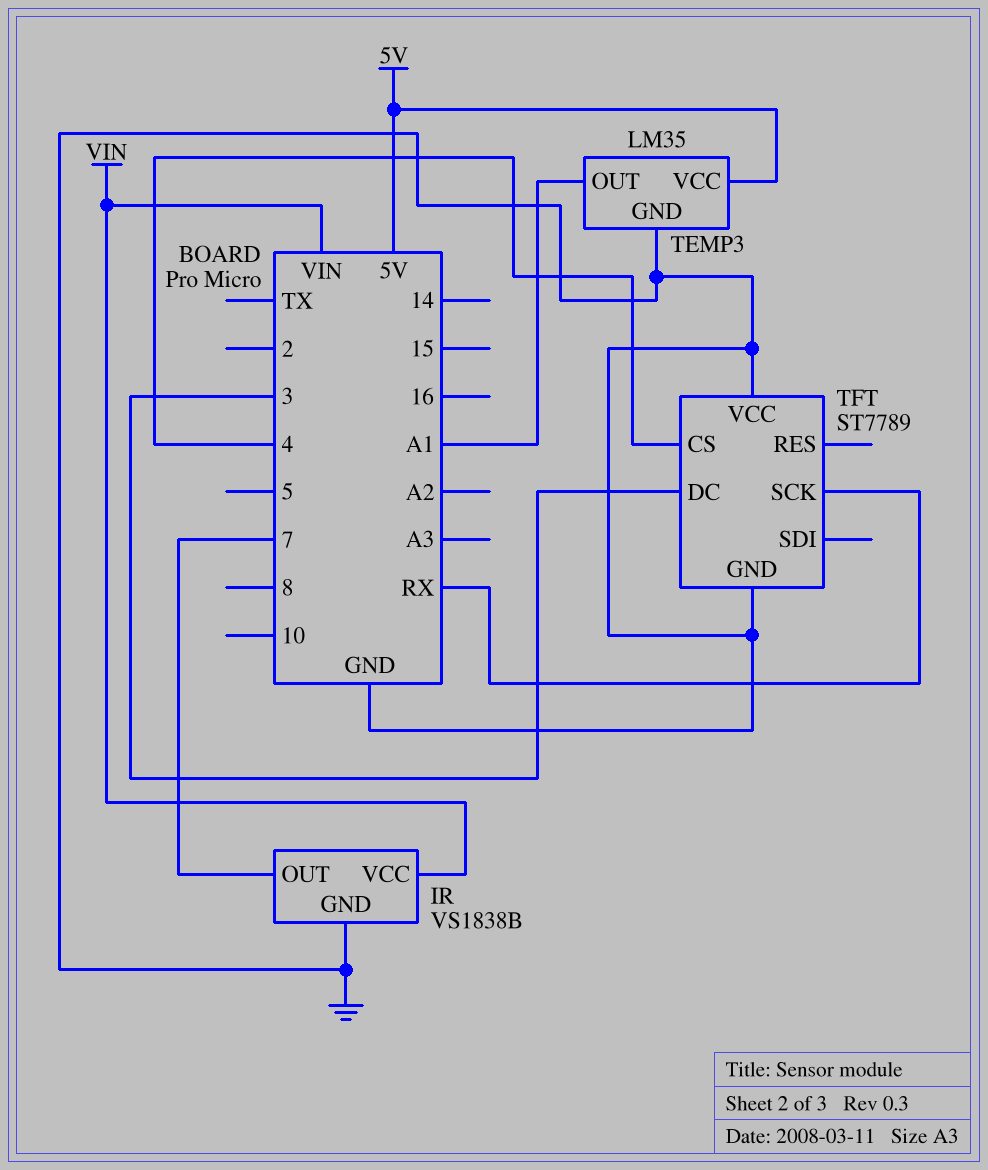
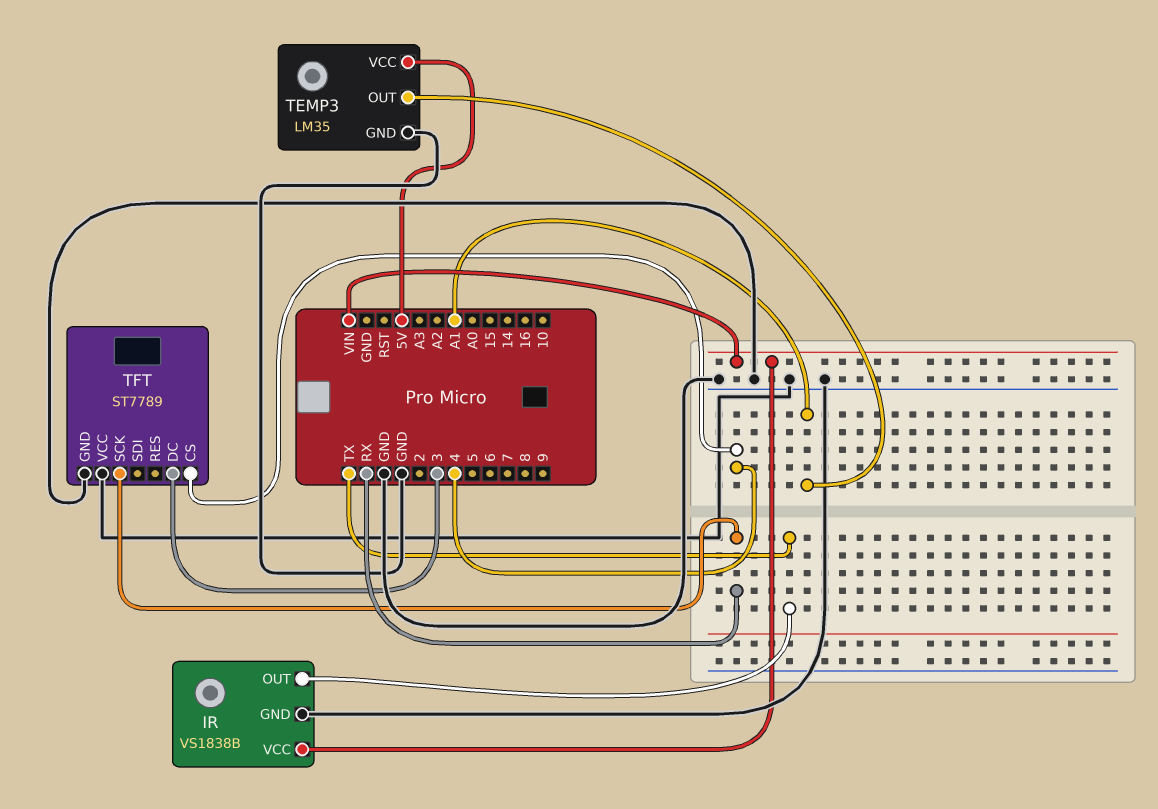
IR pin OUT: 7 -> TX

